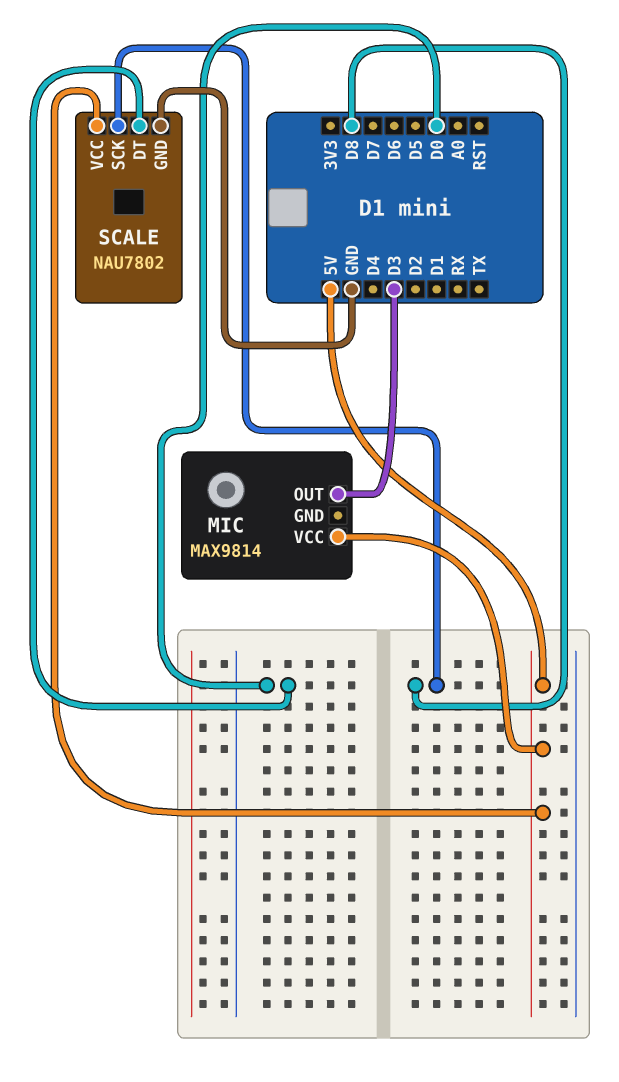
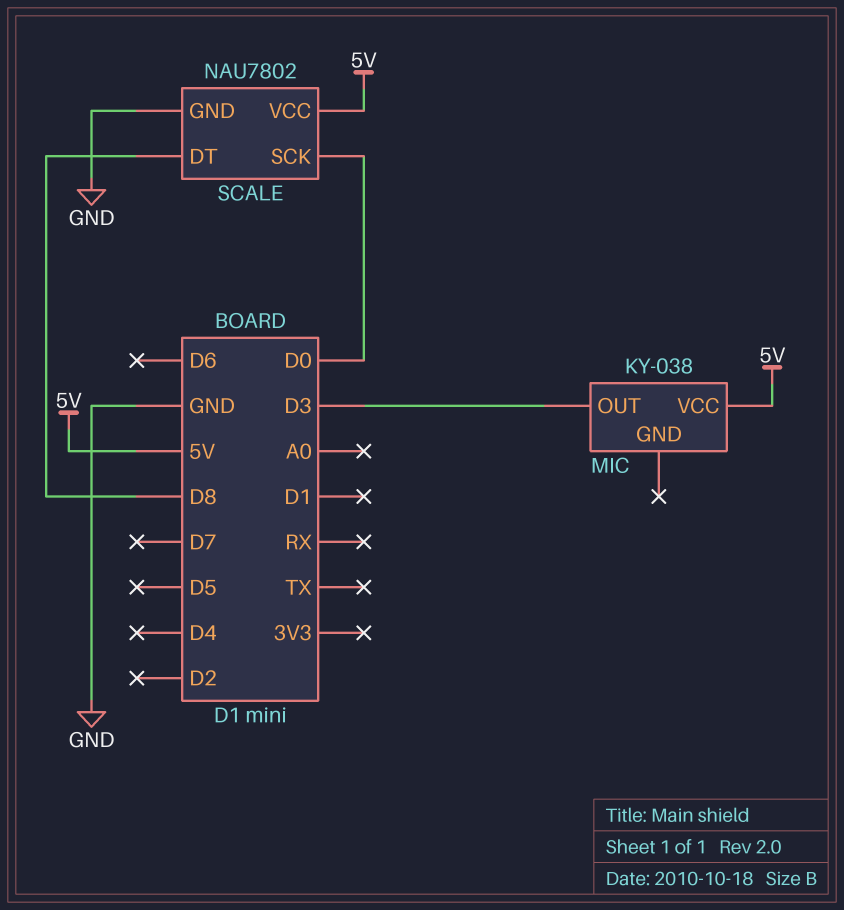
MIC: MAX9814 -> KY-038
SCALE pin DT: D0 -> D8
SCALE pin SCK: D8 -> D0

